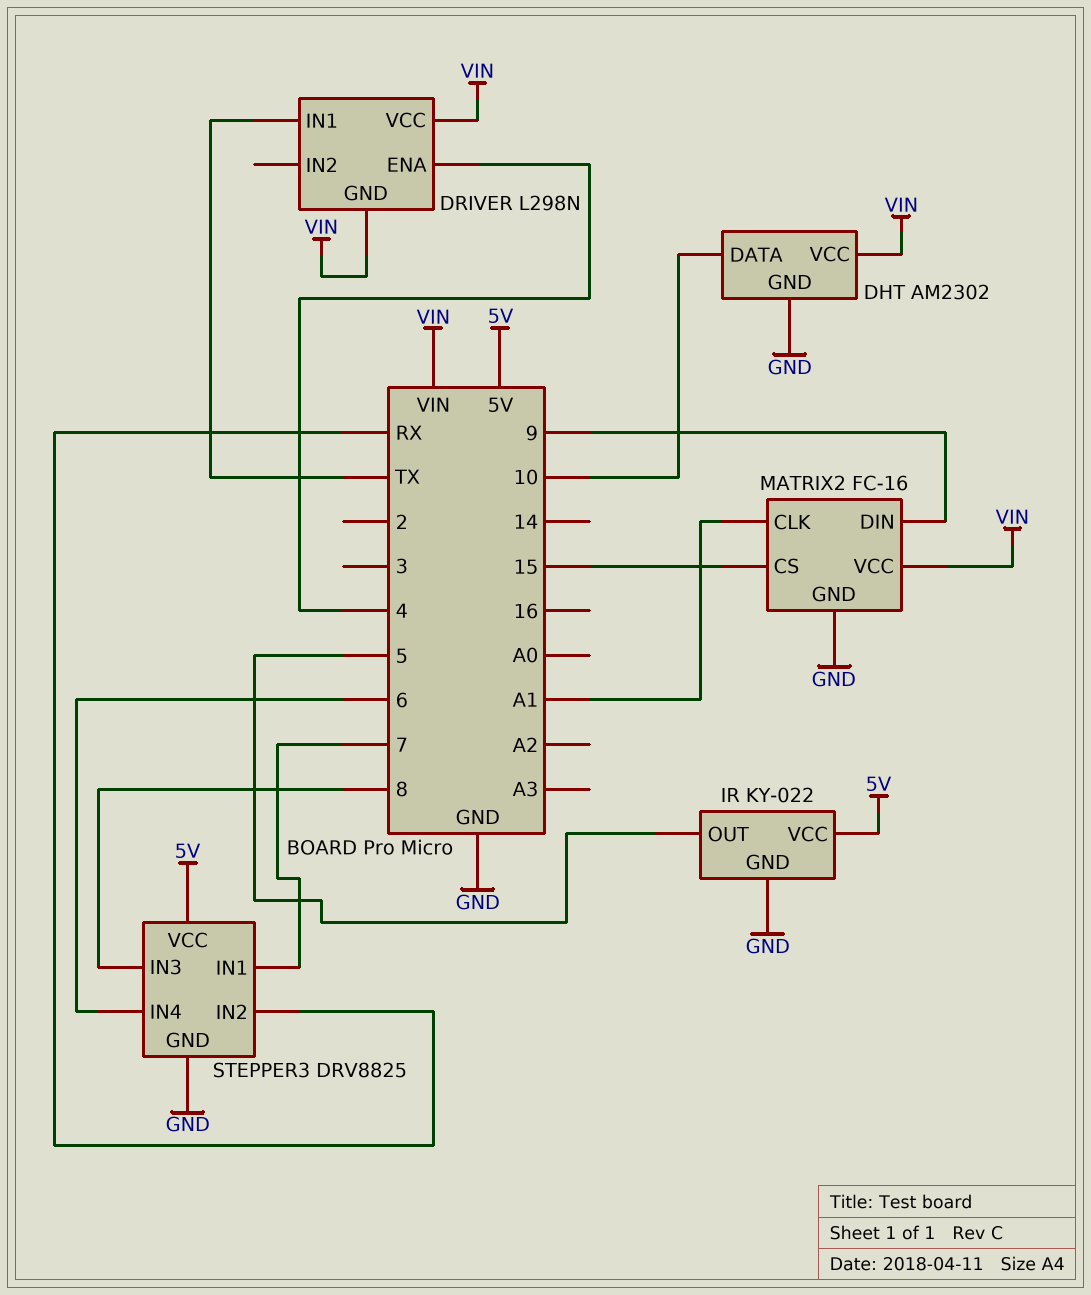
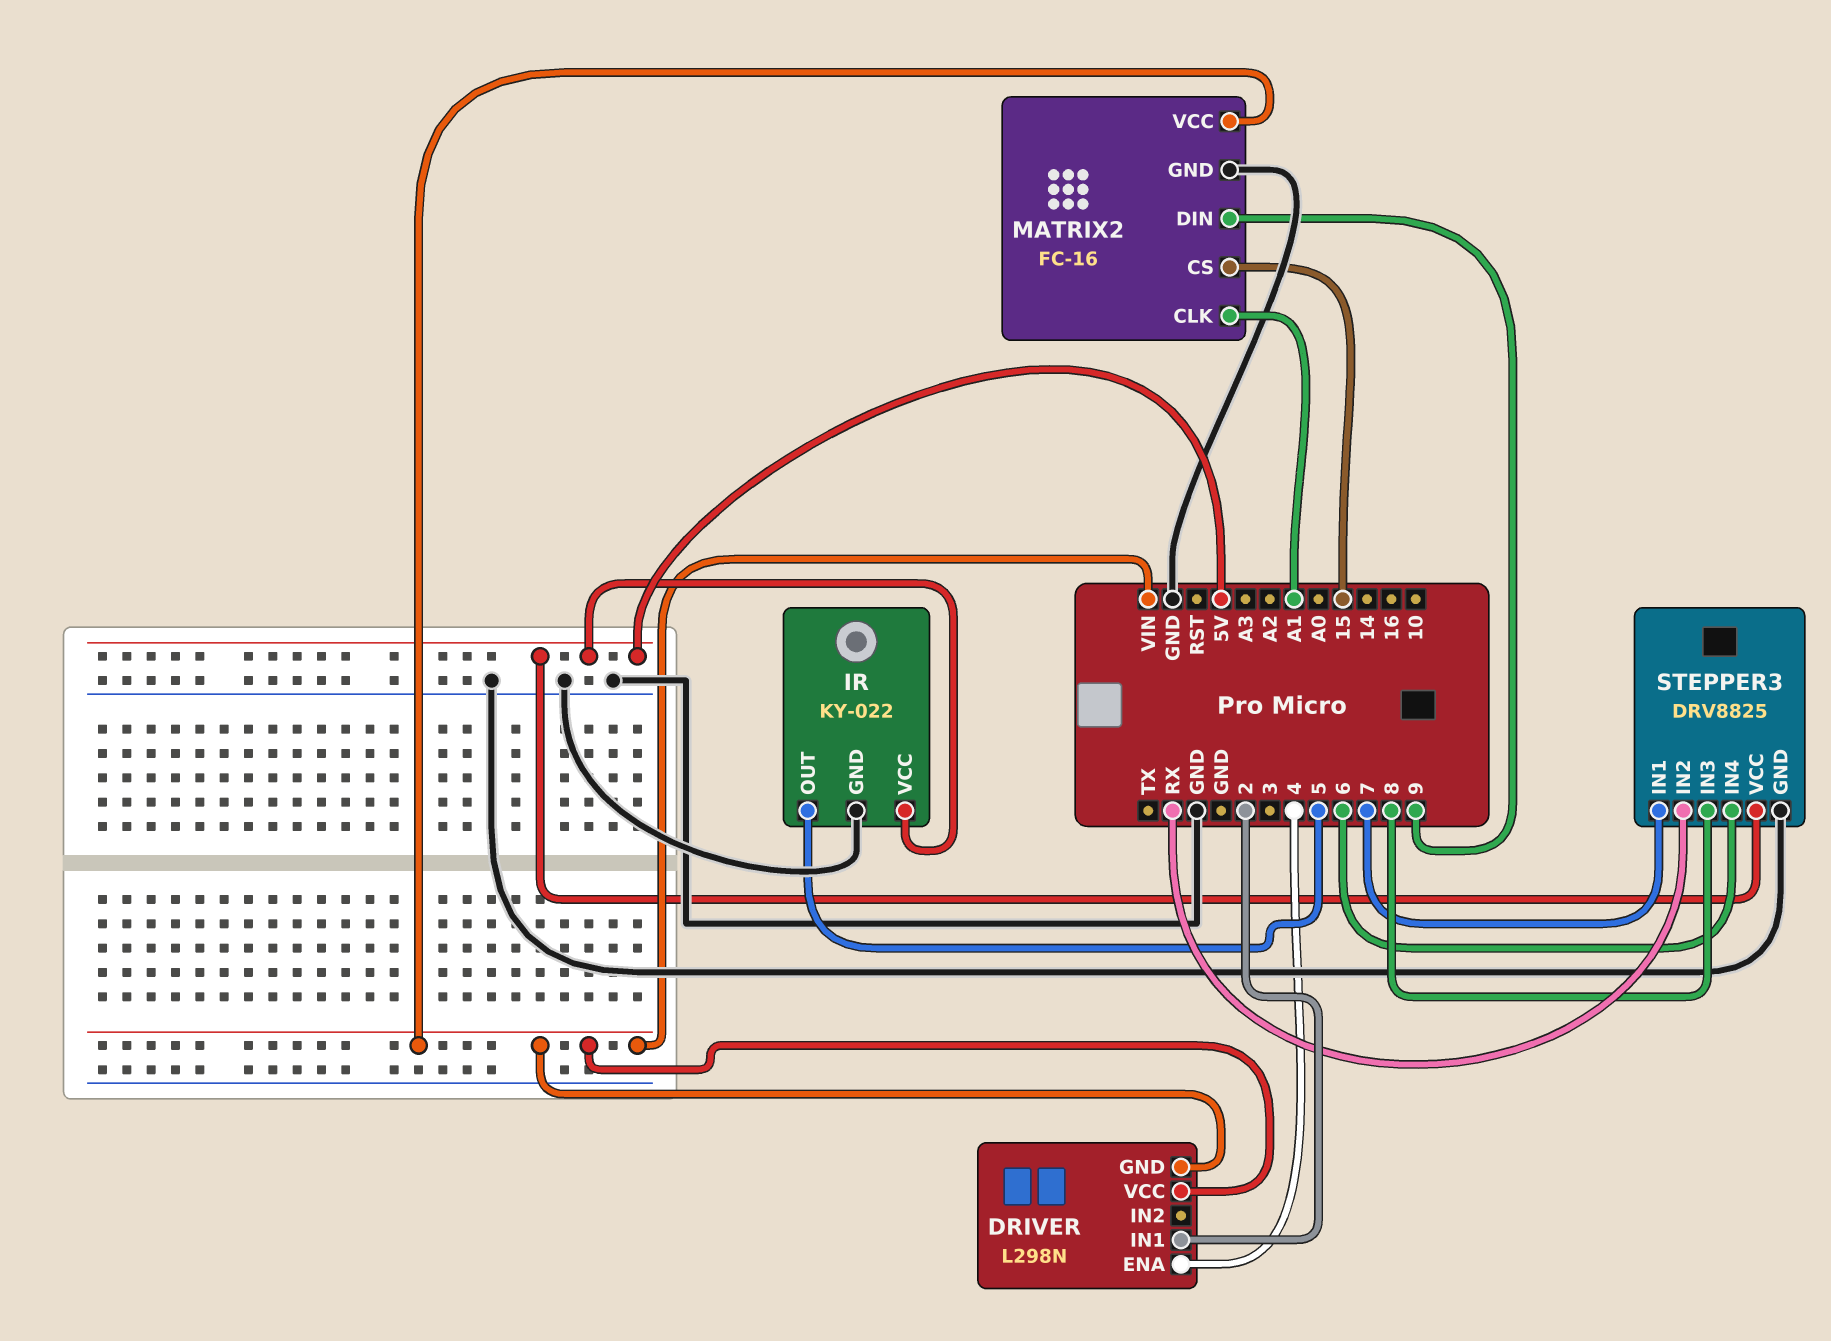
DHT: AM2302 -> none
DHT pin DATA: 10 -> none
DHT pin GND: GND -> none
DHT pin VCC: VIN -> none
DRIVER pin IN1: TX -> 2

